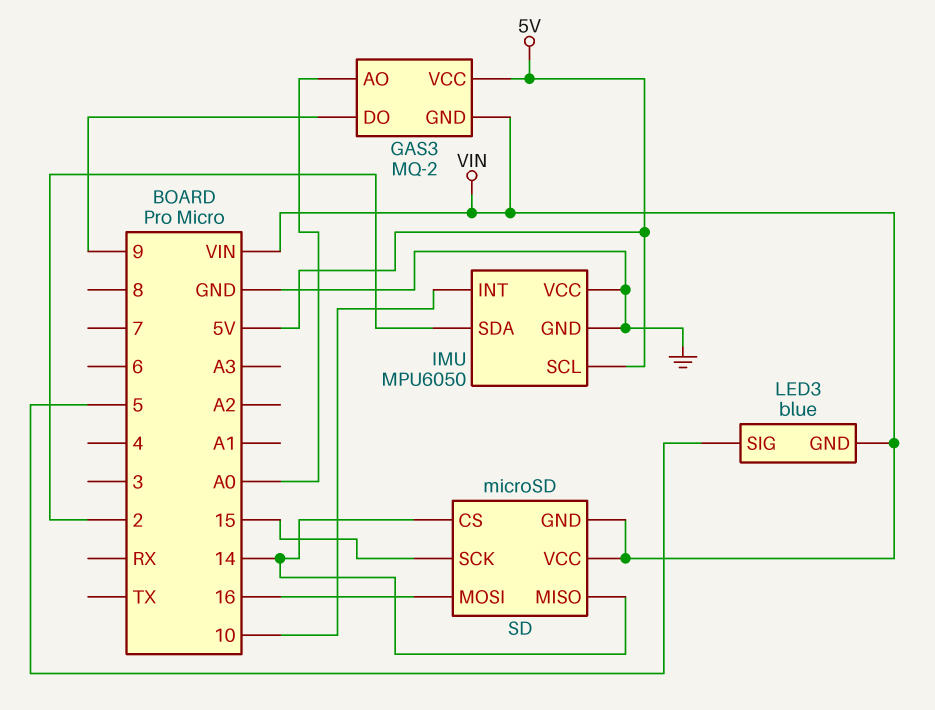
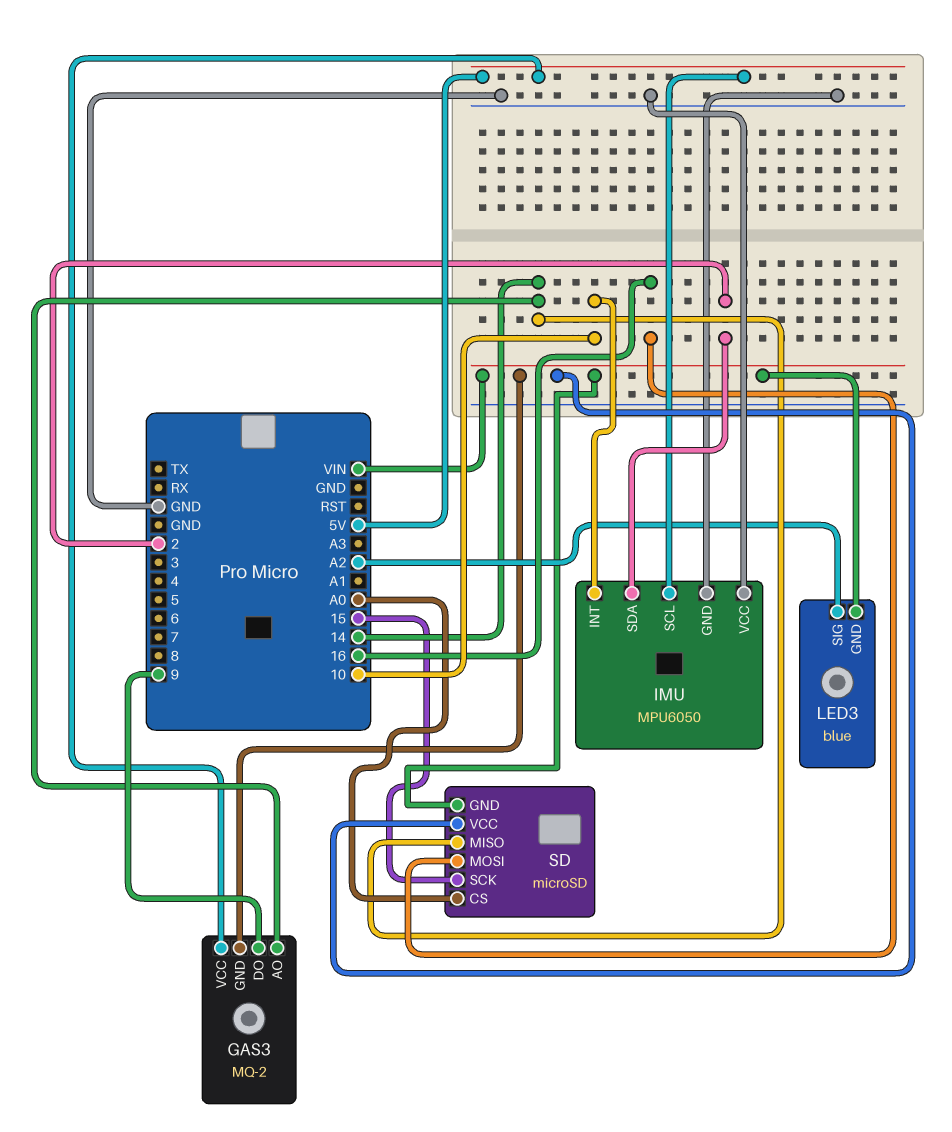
GAS3 pin AO: A0 -> 14
LED3 pin SIG: 5 -> A2
SD pin CS: 14 -> A0

